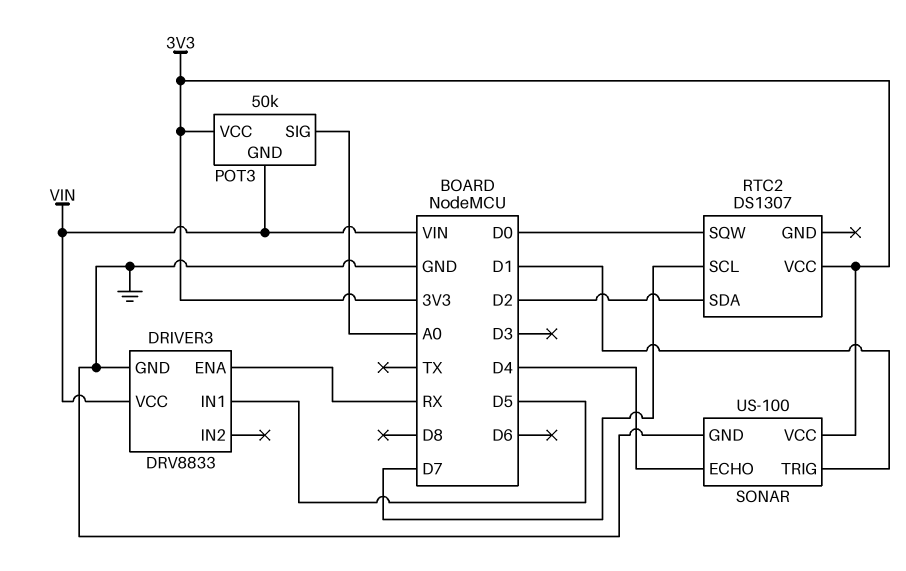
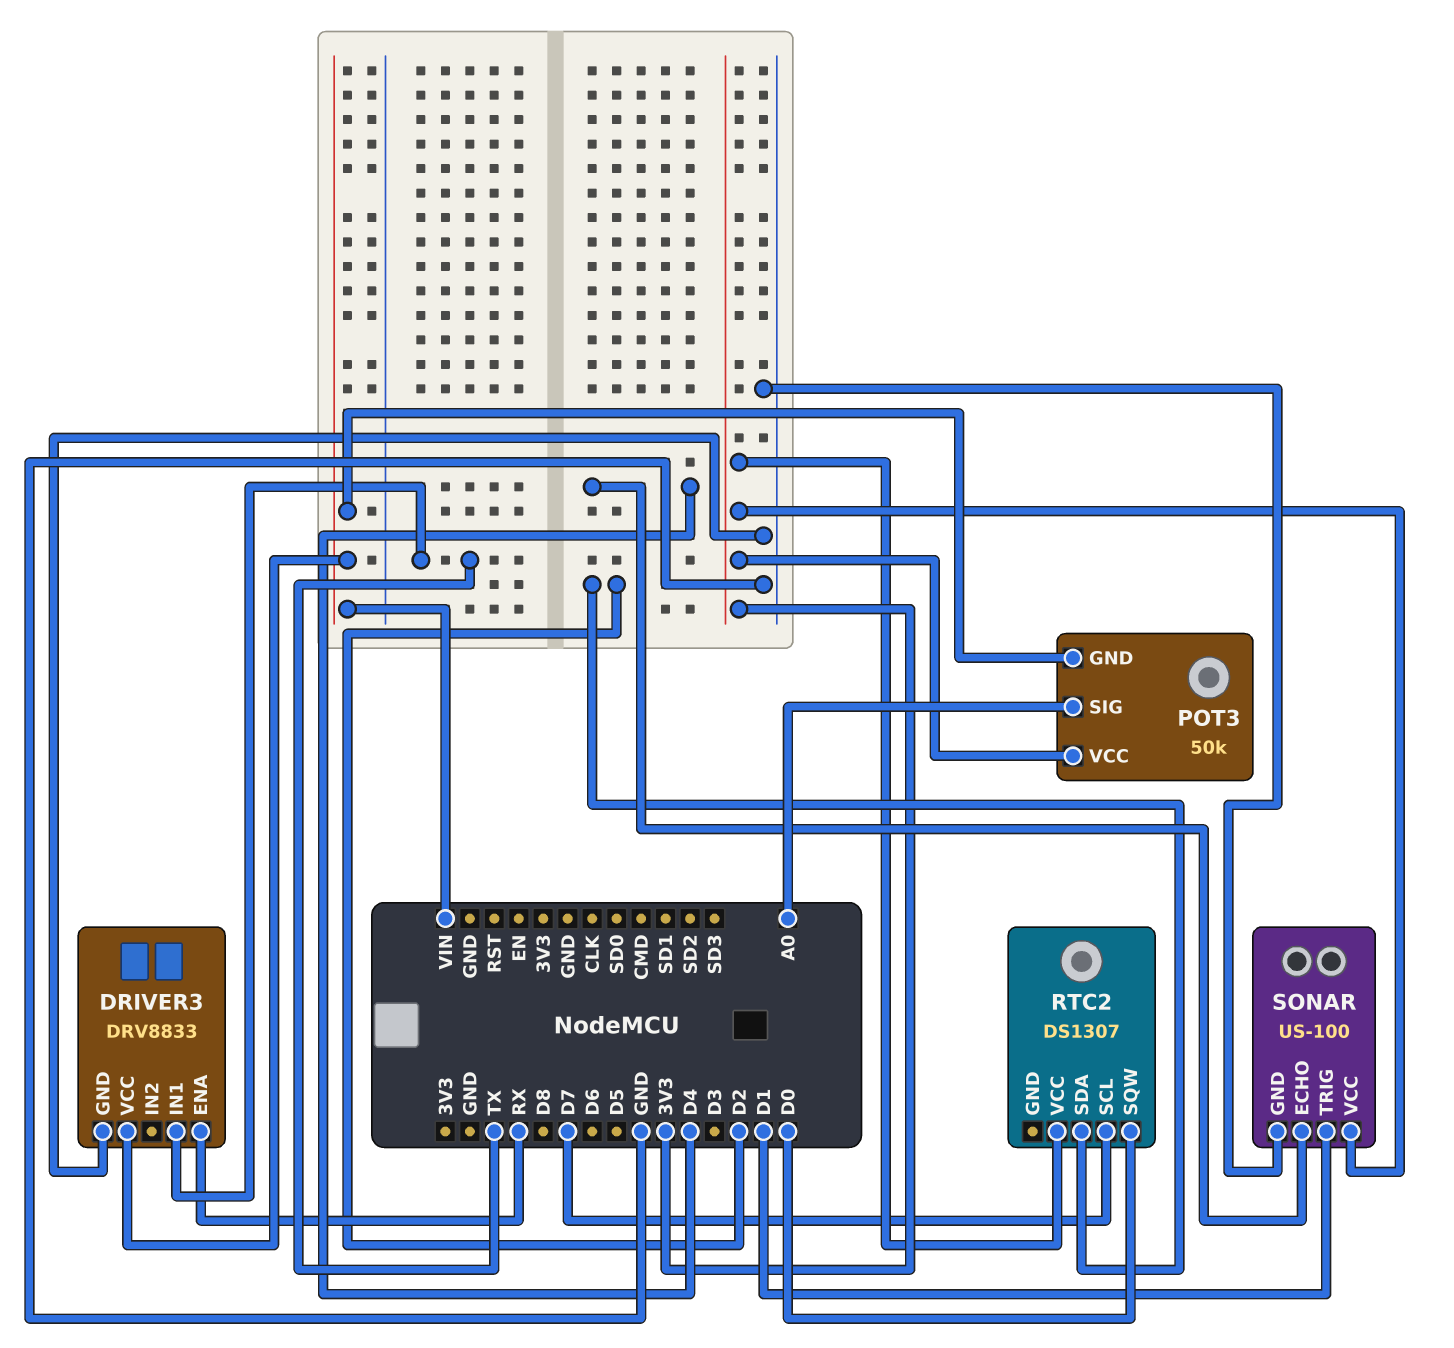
DRIVER3 pin IN1: D5 -> TX

